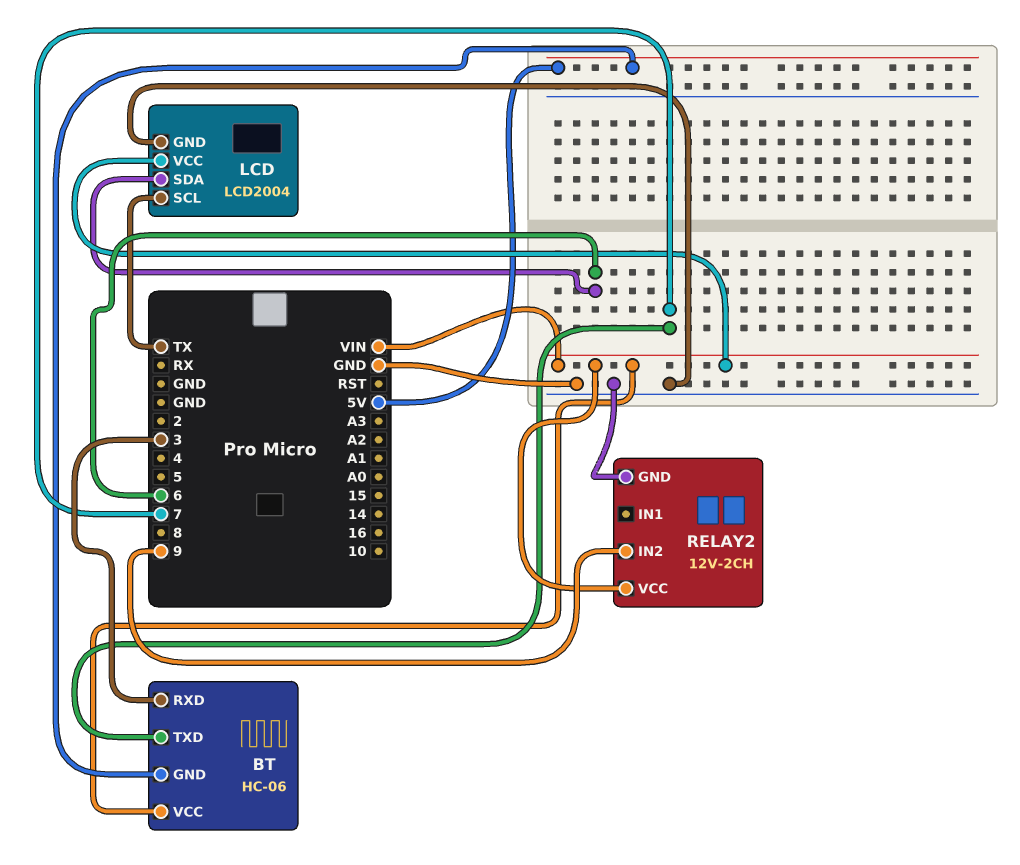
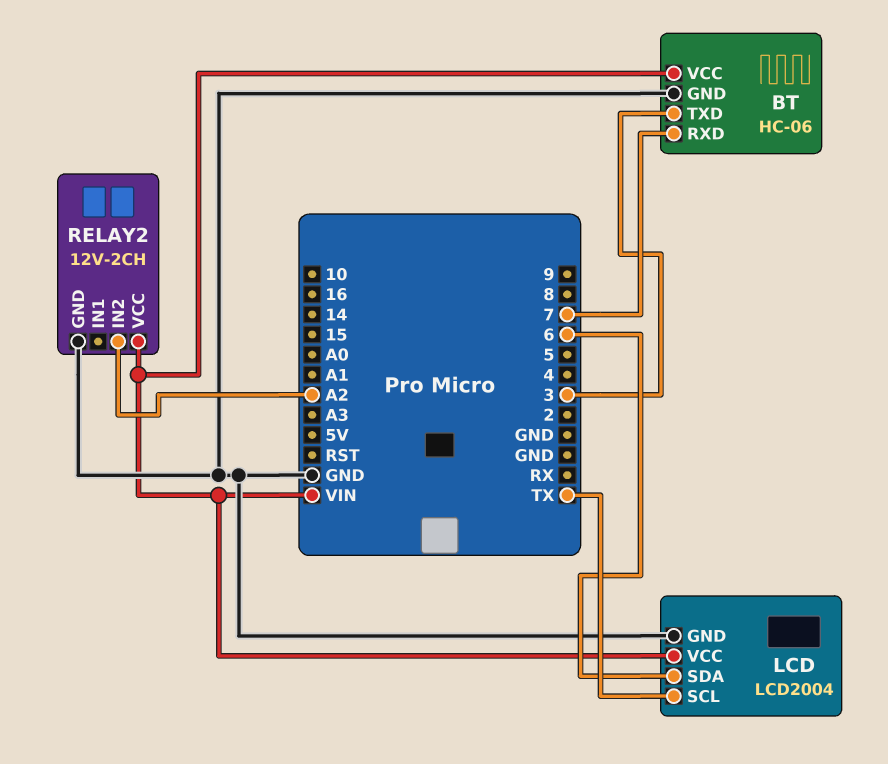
BT pin GND: 5V -> GND
BT pin RXD: 3 -> 7
BT pin TXD: 7 -> 3
RELAY2 pin IN2: 9 -> A2

